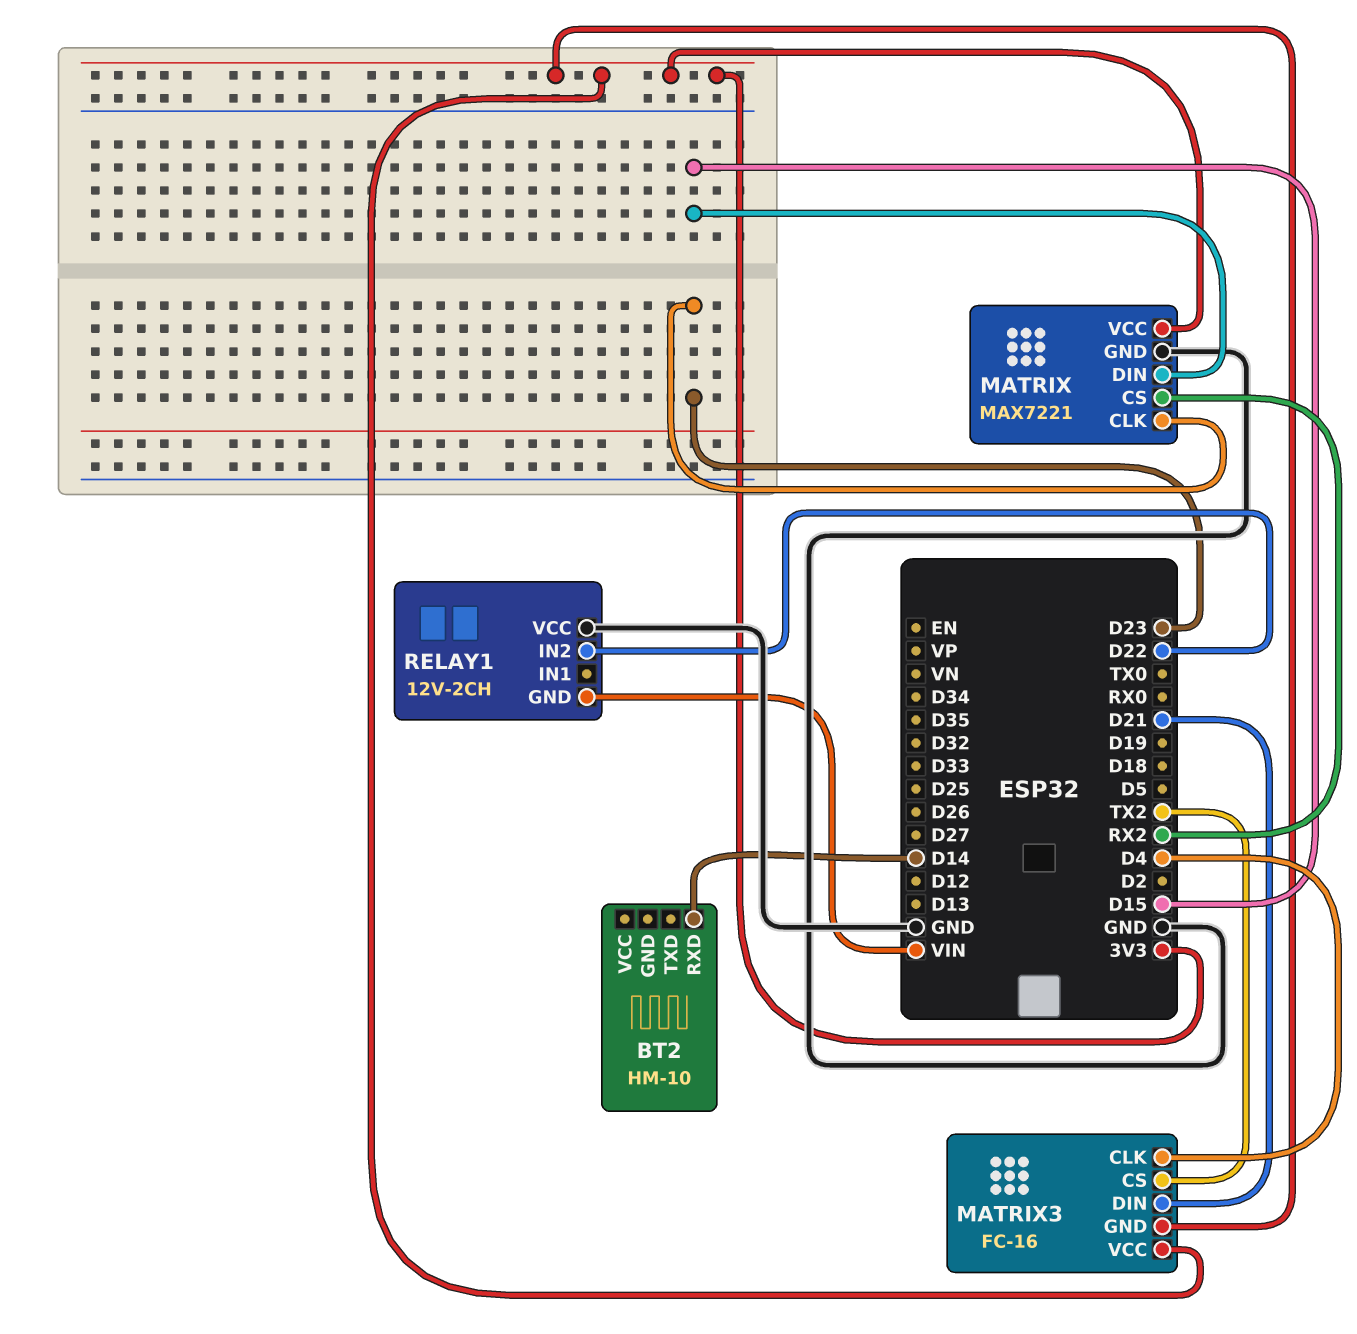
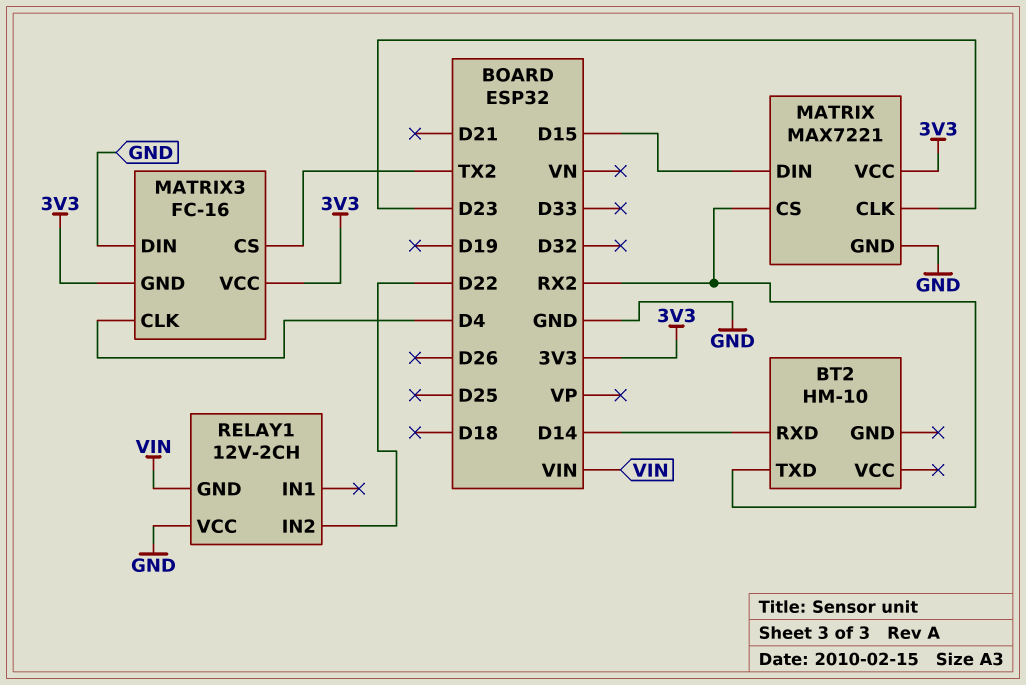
BT2 pin TXD: none -> RX2
MATRIX3 pin DIN: D21 -> GND

